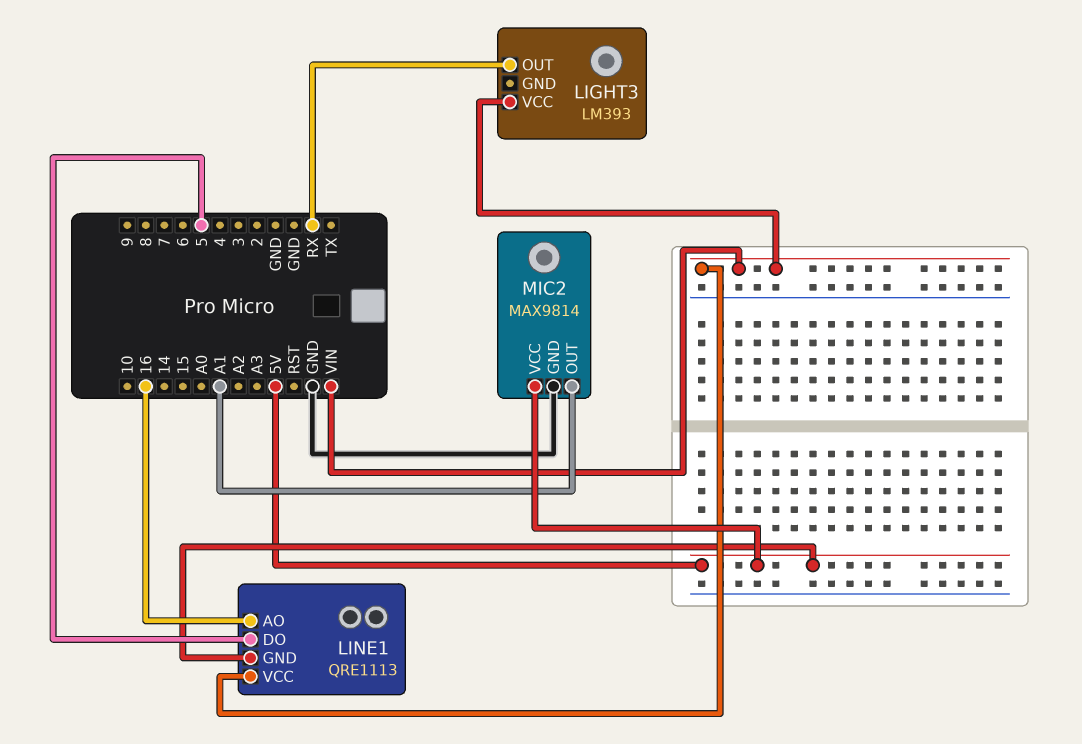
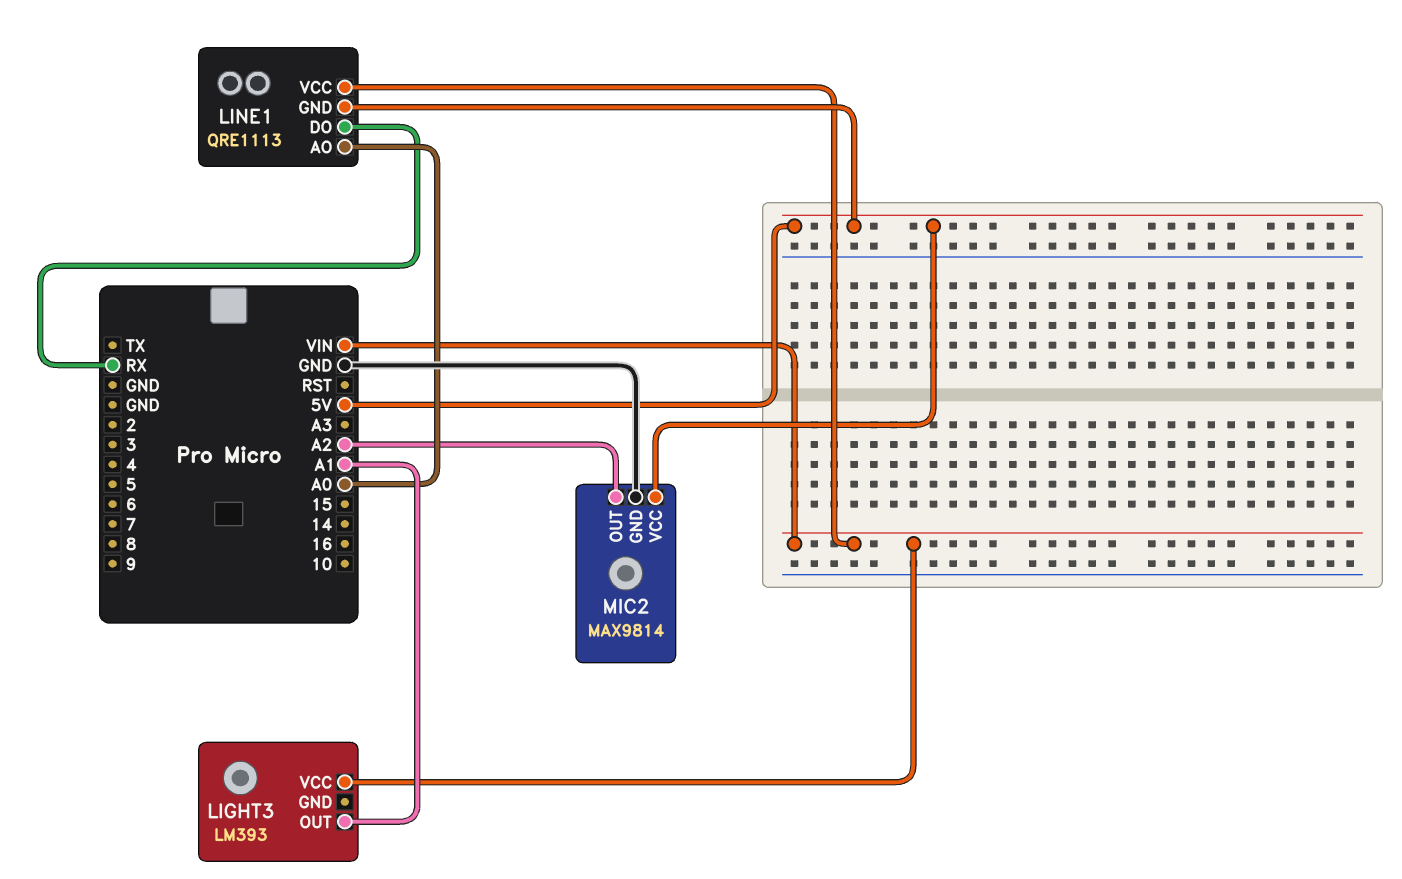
LIGHT3 pin OUT: RX -> A1
LINE1 pin AO: 16 -> A0
LINE1 pin DO: 5 -> RX
MIC2 pin OUT: A1 -> A2

